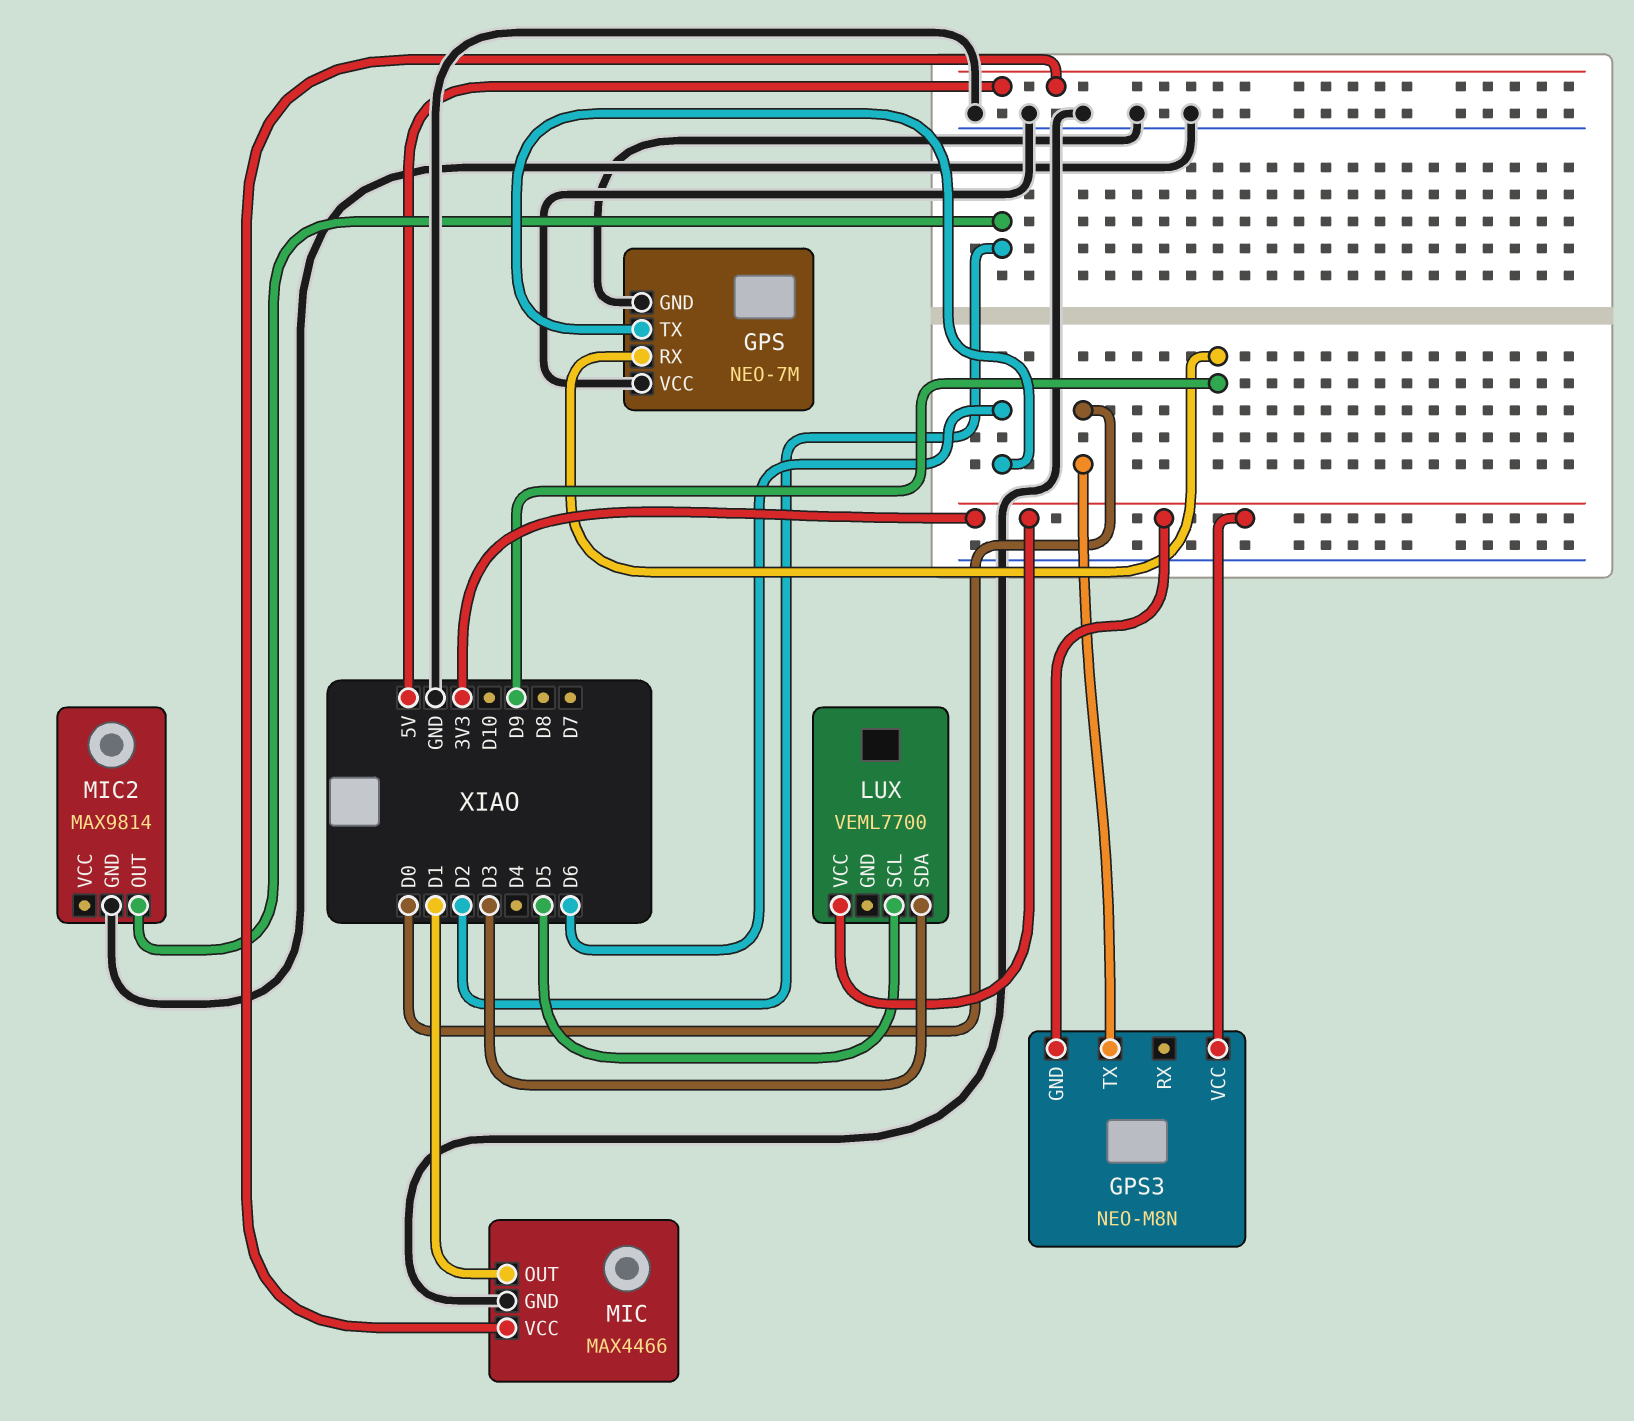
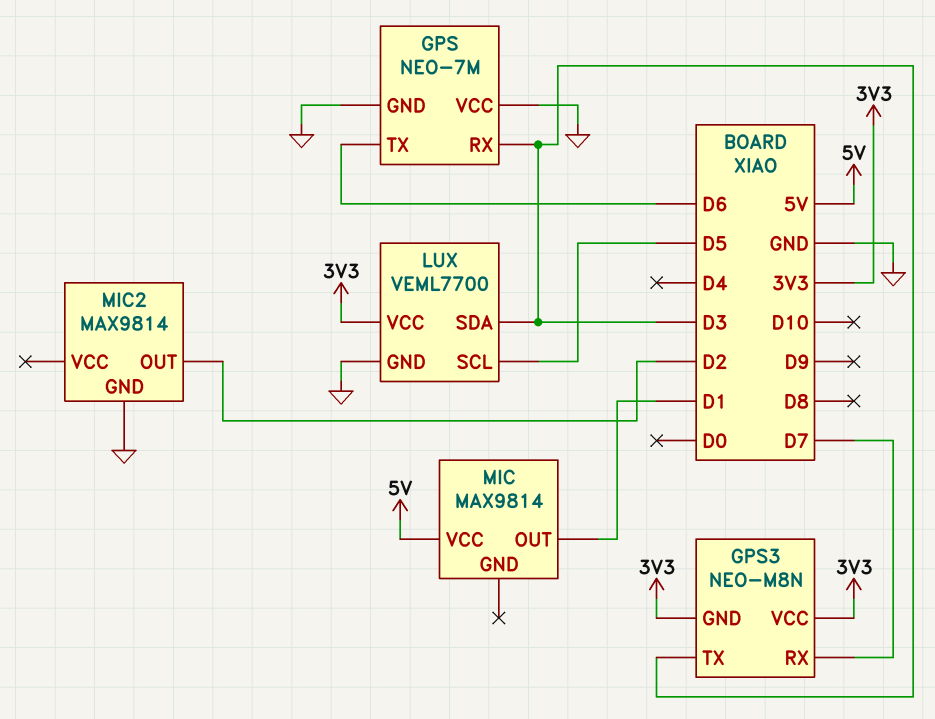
GPS pin RX: D9 -> D3
GPS3 pin RX: none -> D7
GPS3 pin TX: D0 -> D3
LUX pin GND: none -> GND
MIC: MAX4466 -> MAX9814
MIC pin GND: GND -> none

